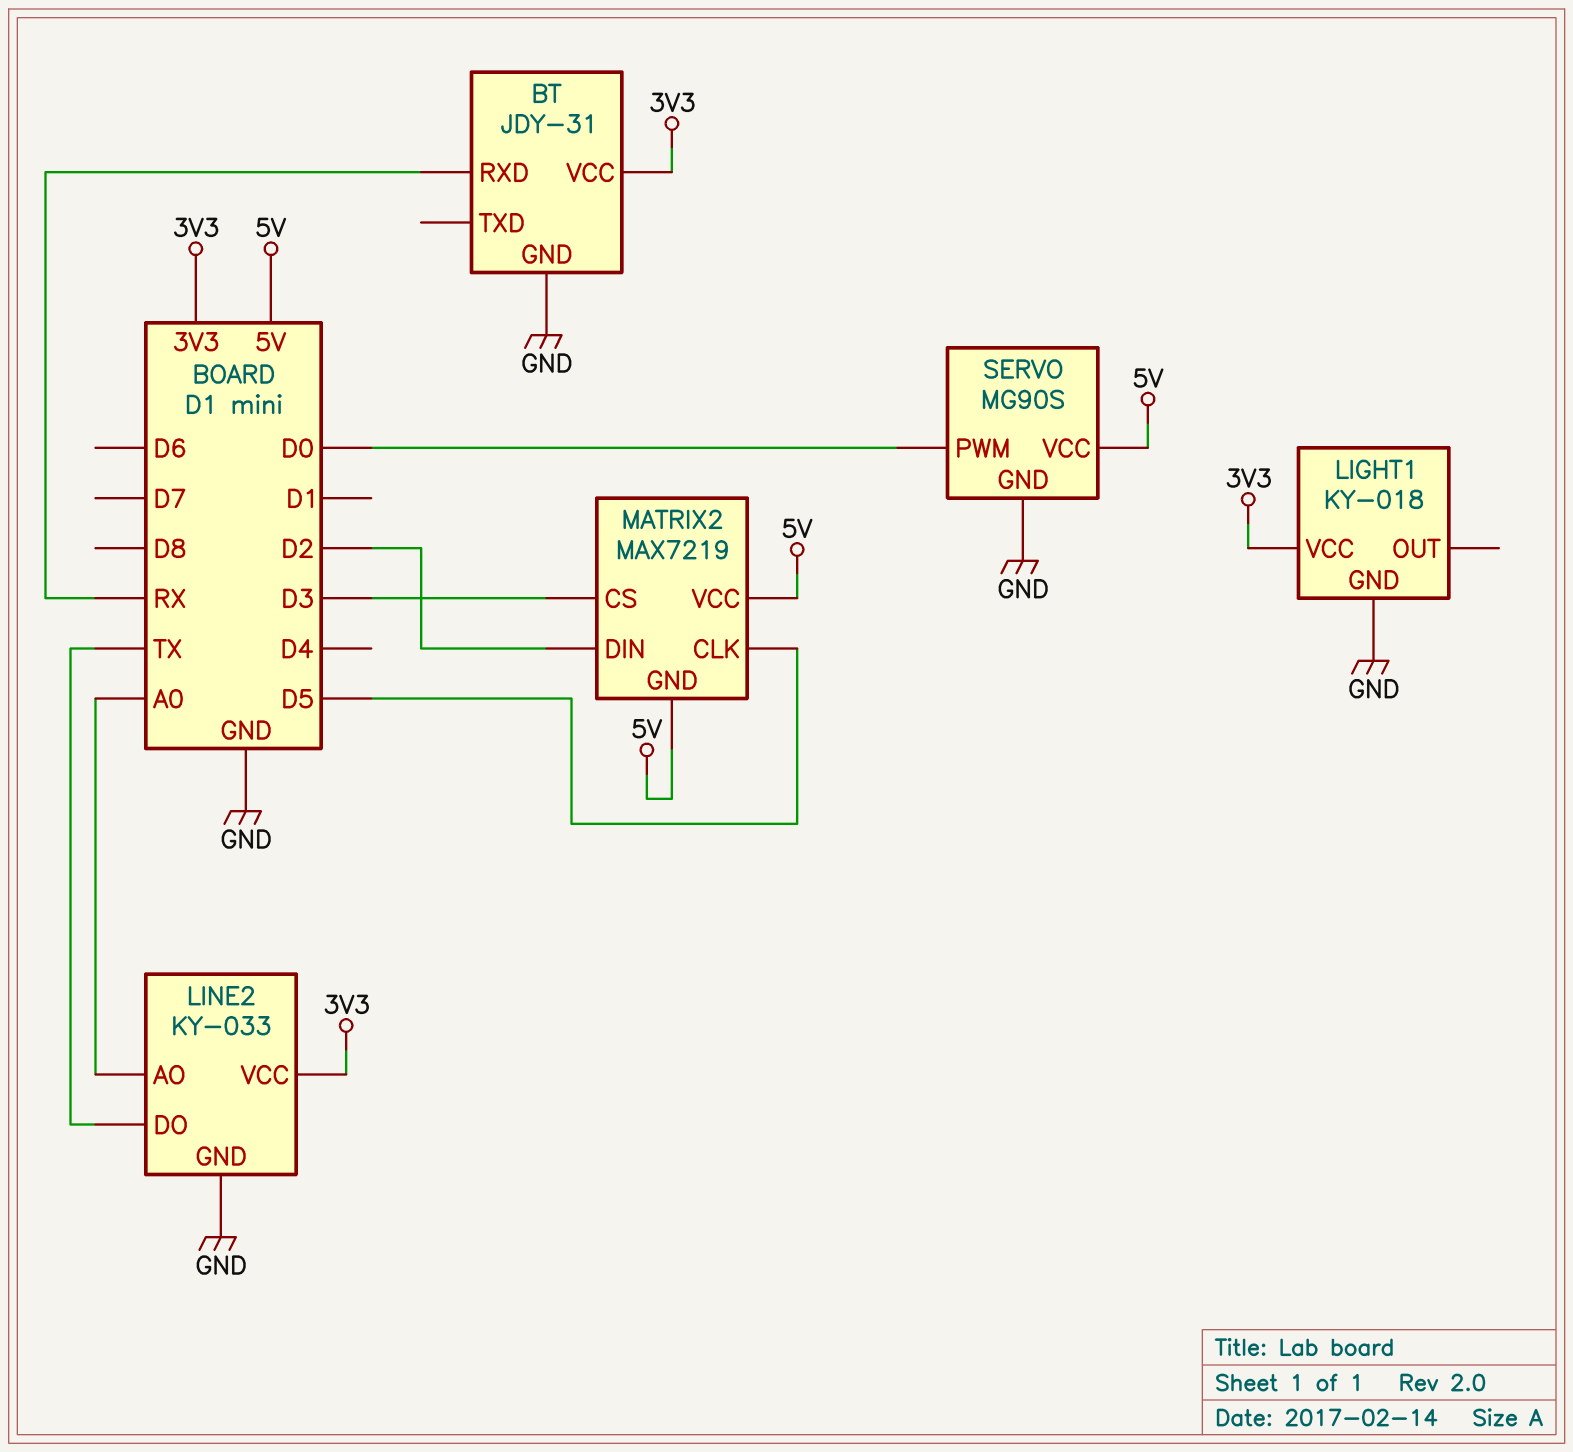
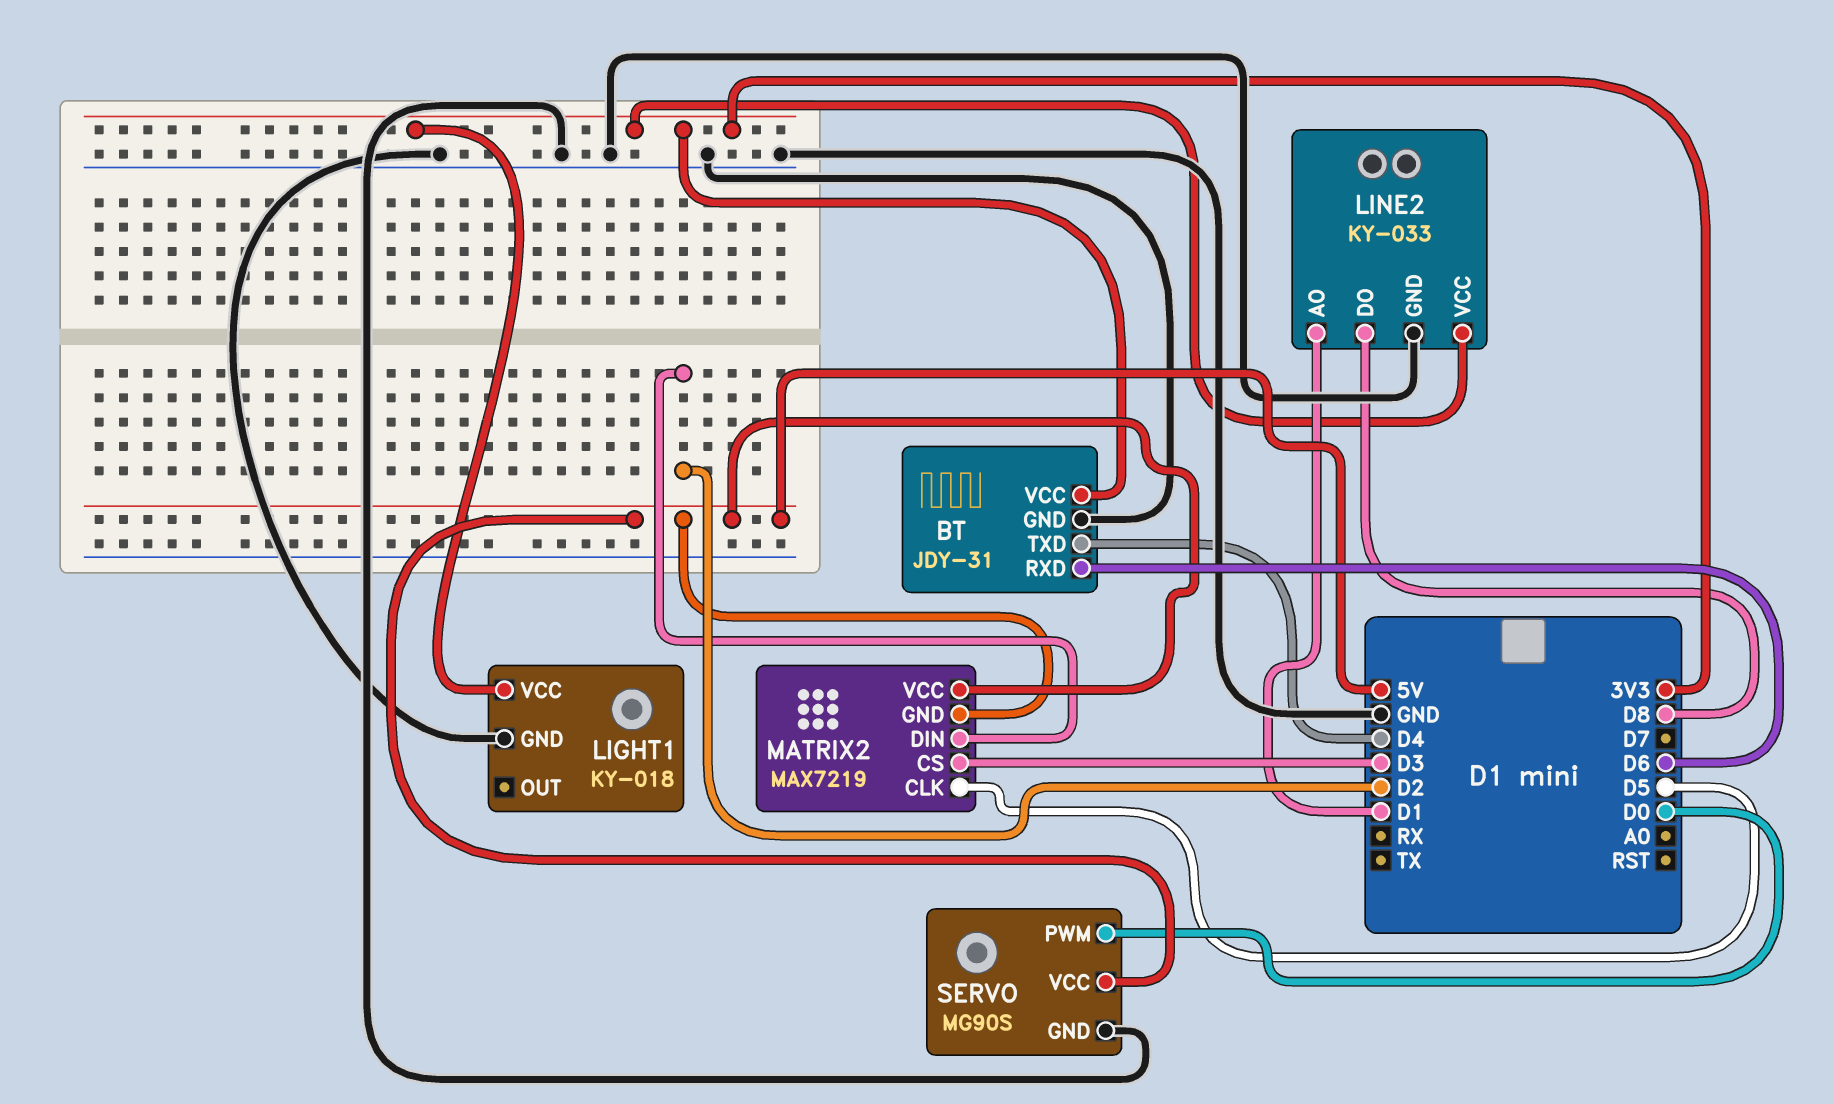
BT pin RXD: RX -> D6
BT pin TXD: none -> D4
LINE2 pin AO: A0 -> D1
LINE2 pin DO: TX -> D8

